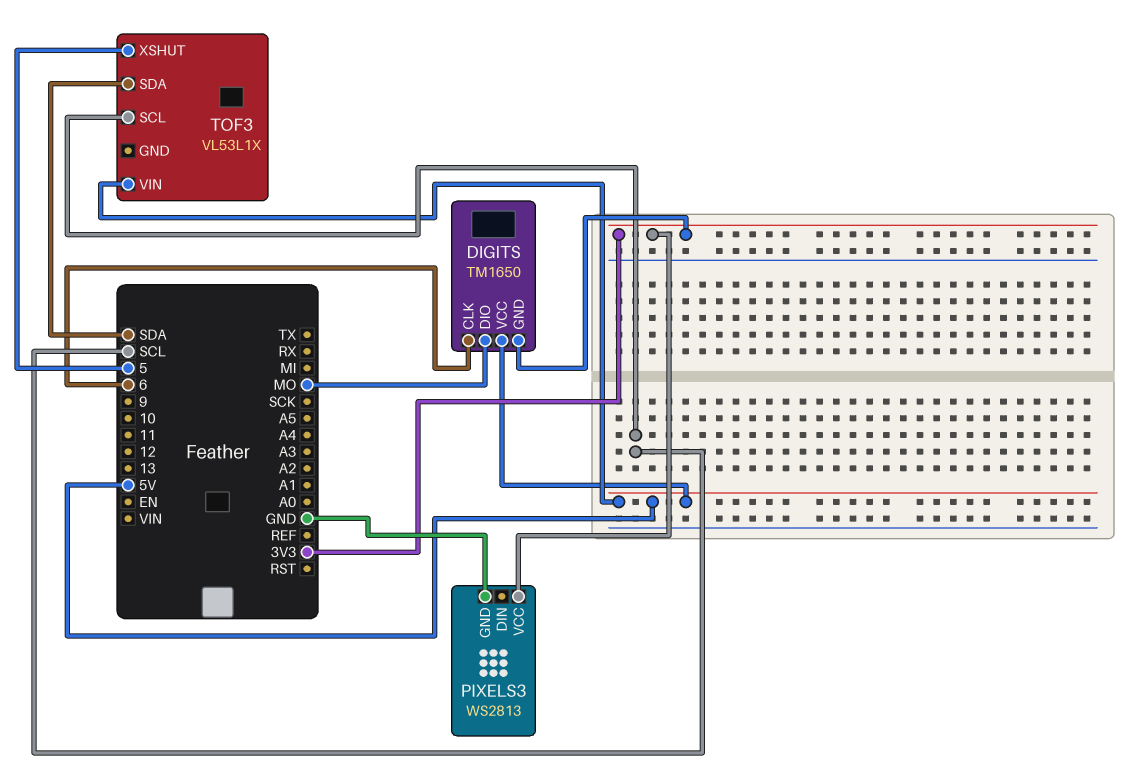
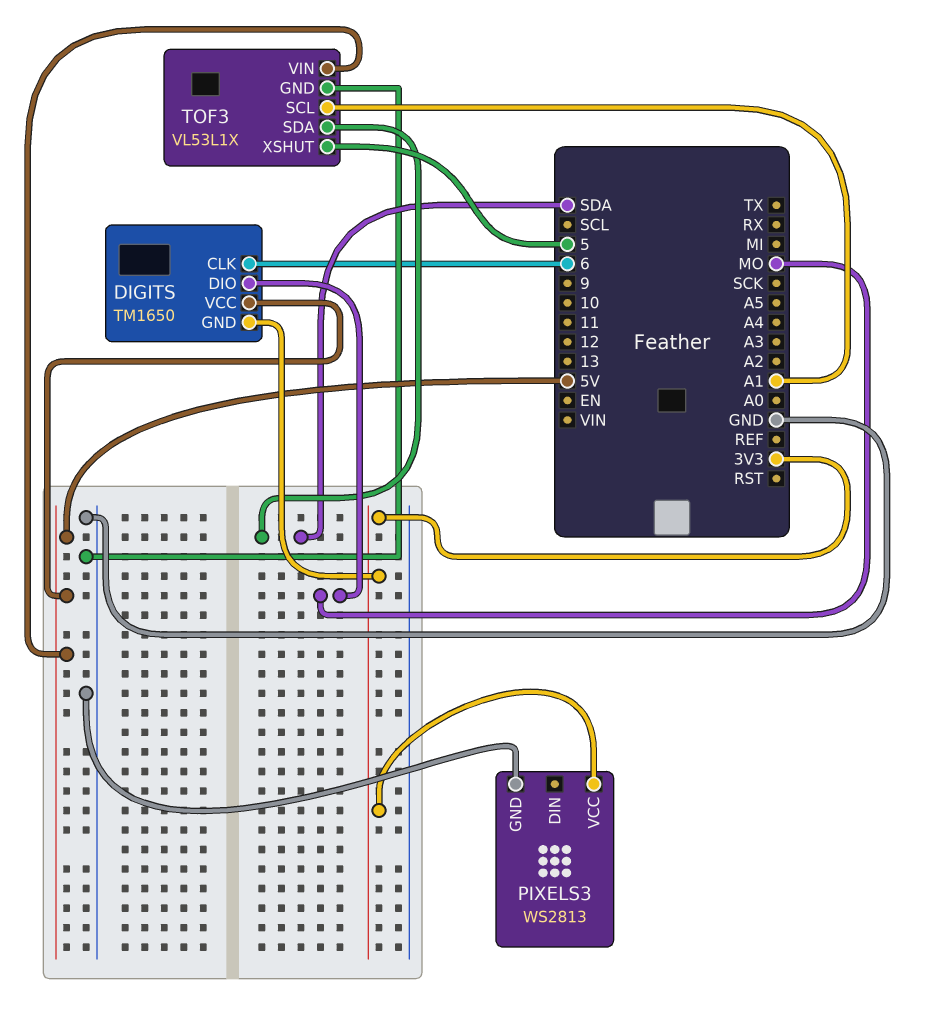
TOF3 pin GND: none -> GND
TOF3 pin SCL: SCL -> A1

